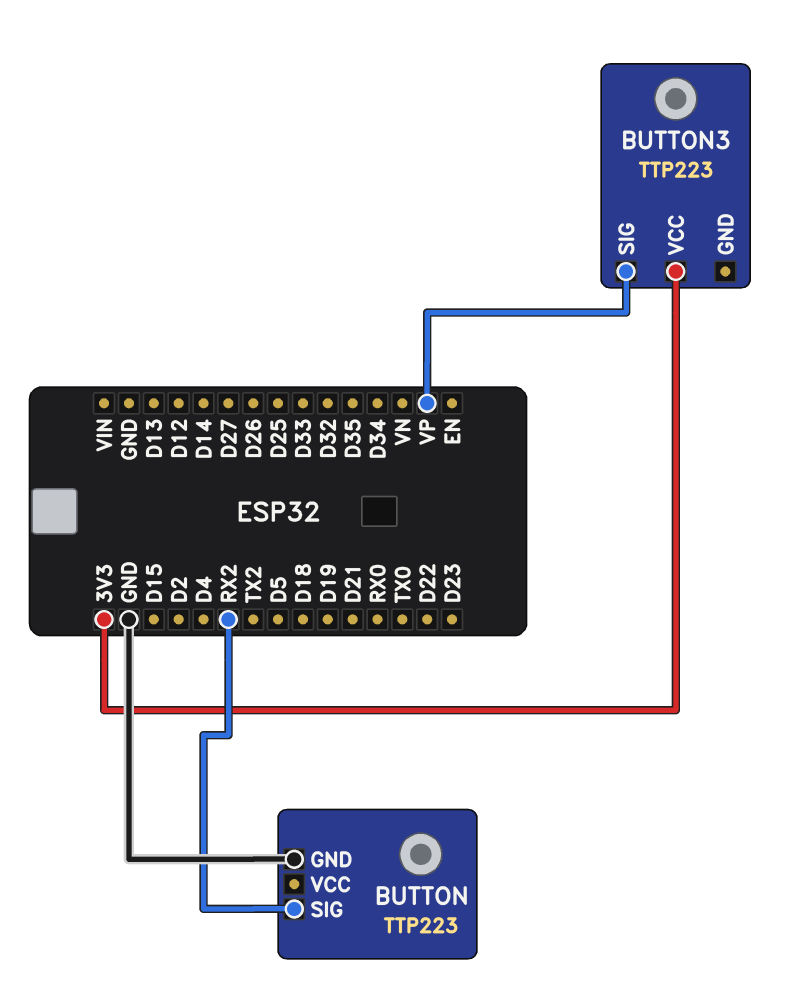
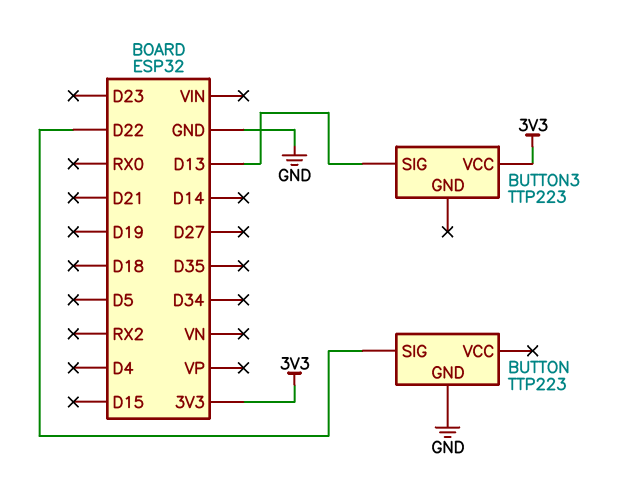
BUTTON pin SIG: RX2 -> D22
BUTTON3 pin SIG: VP -> D13

